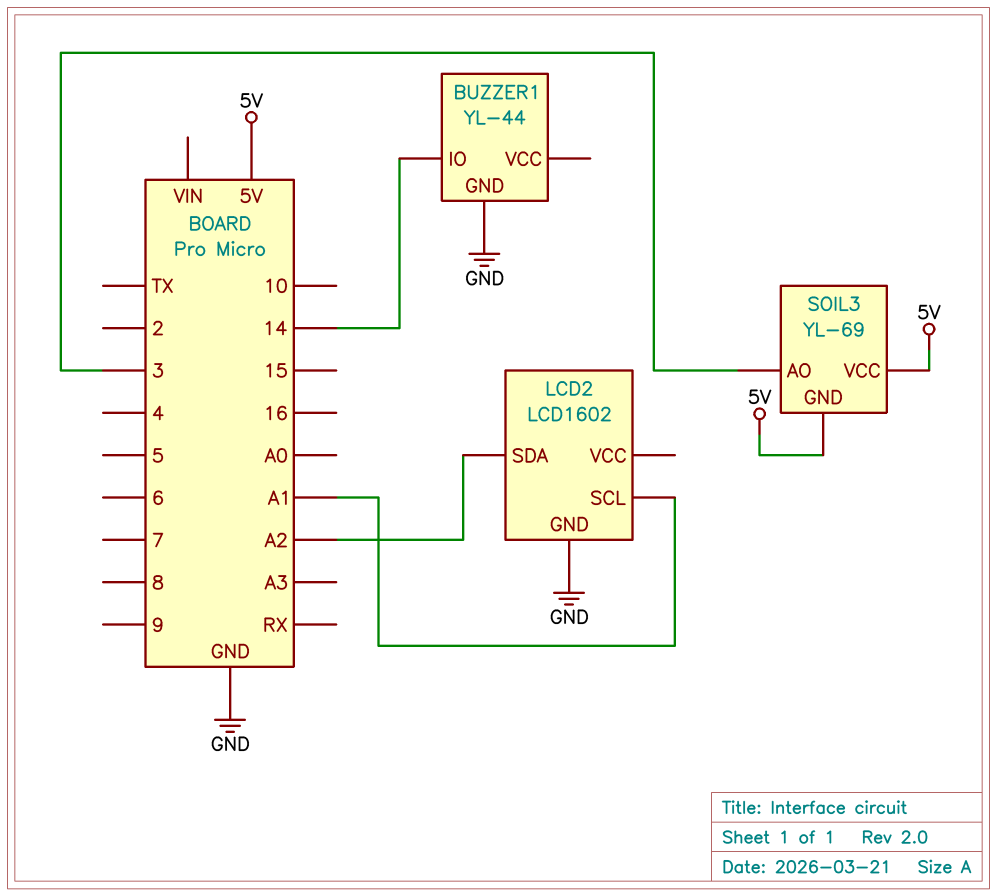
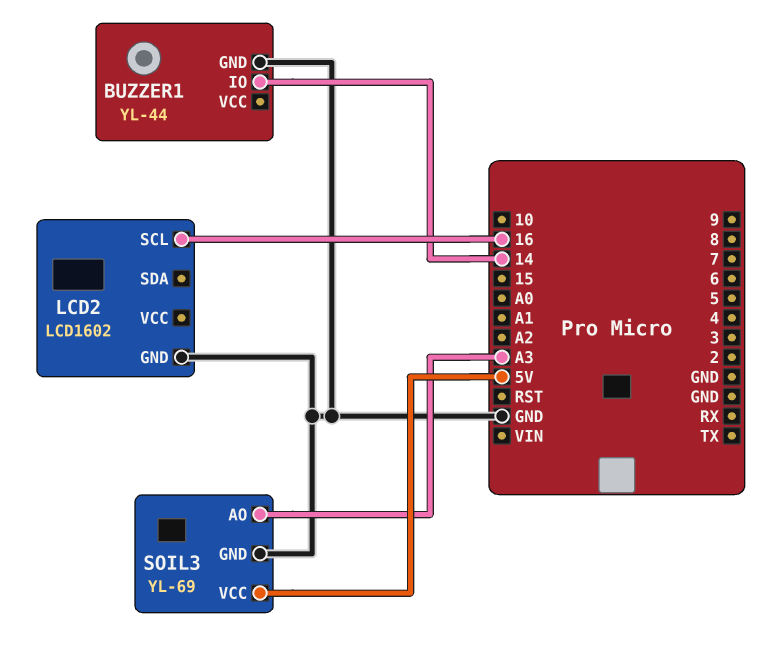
LCD2 pin SCL: A1 -> 16
LCD2 pin SDA: A2 -> none
SOIL3 pin AO: 3 -> A3
SOIL3 pin GND: 5V -> GND

